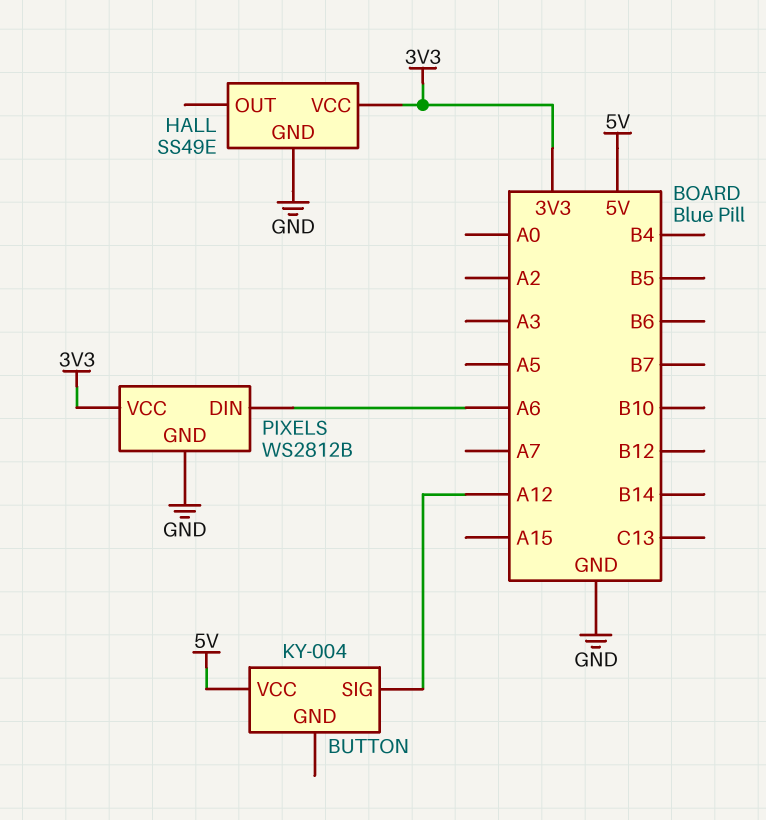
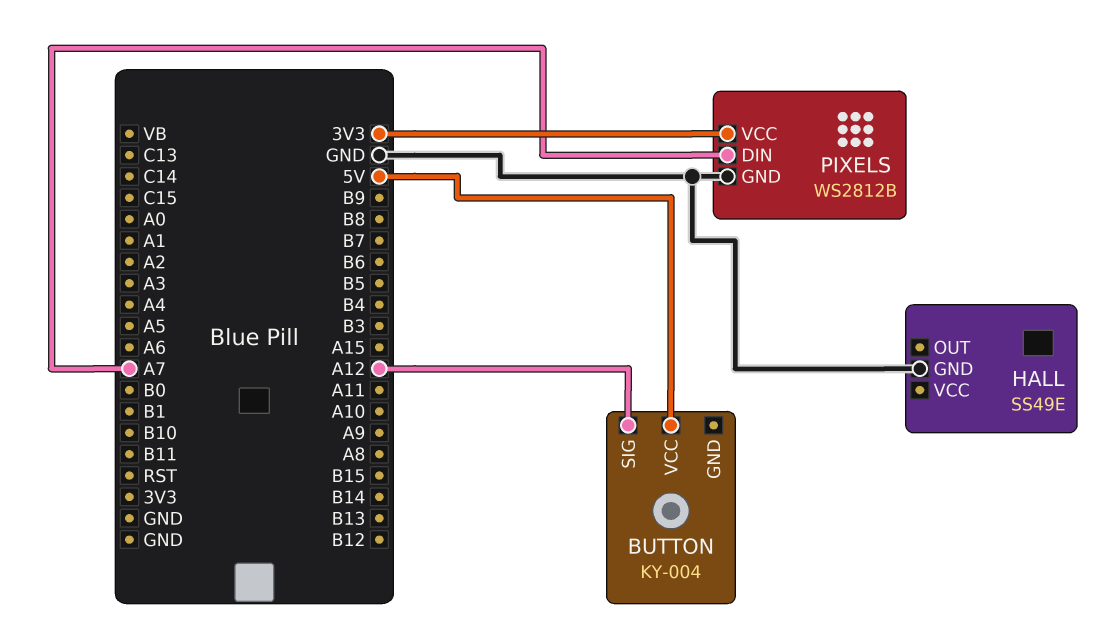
HALL pin VCC: 3V3 -> none
PIXELS pin DIN: A6 -> A7

